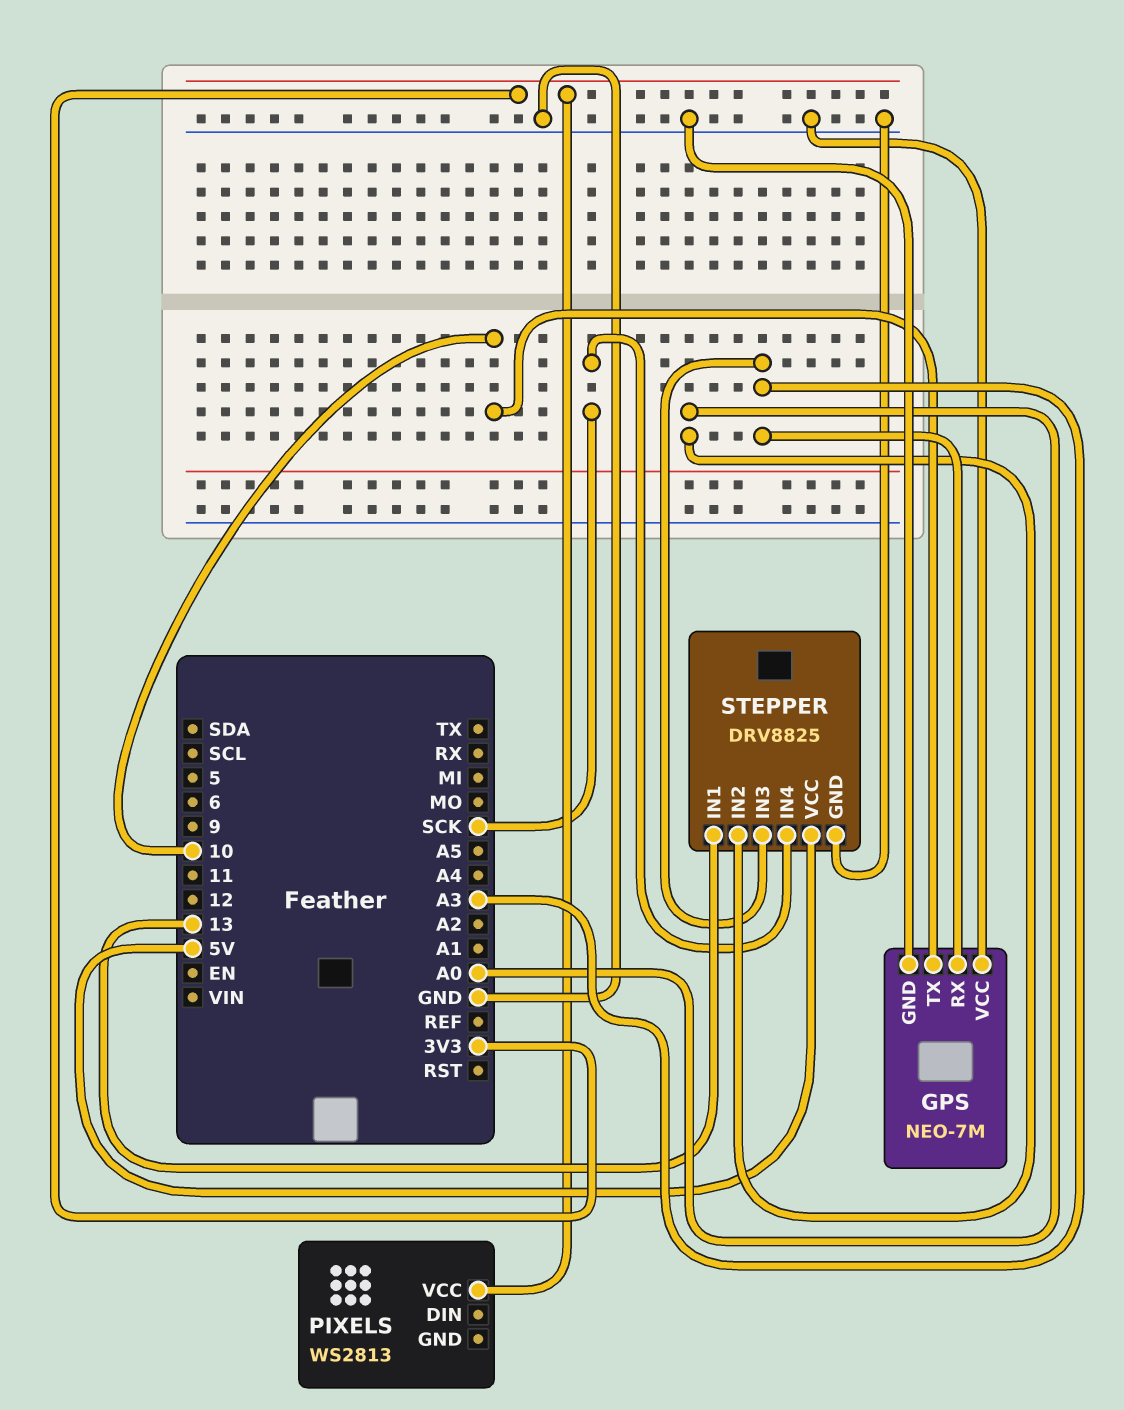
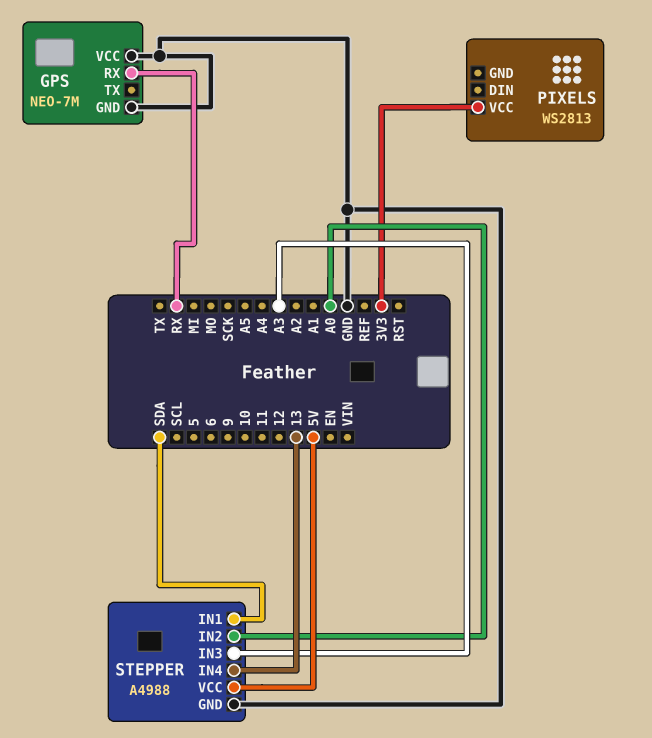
GPS pin RX: A3 -> RX
GPS pin TX: 10 -> none
STEPPER: DRV8825 -> A4988
STEPPER pin IN1: 13 -> SDA
STEPPER pin IN4: SCK -> 13

